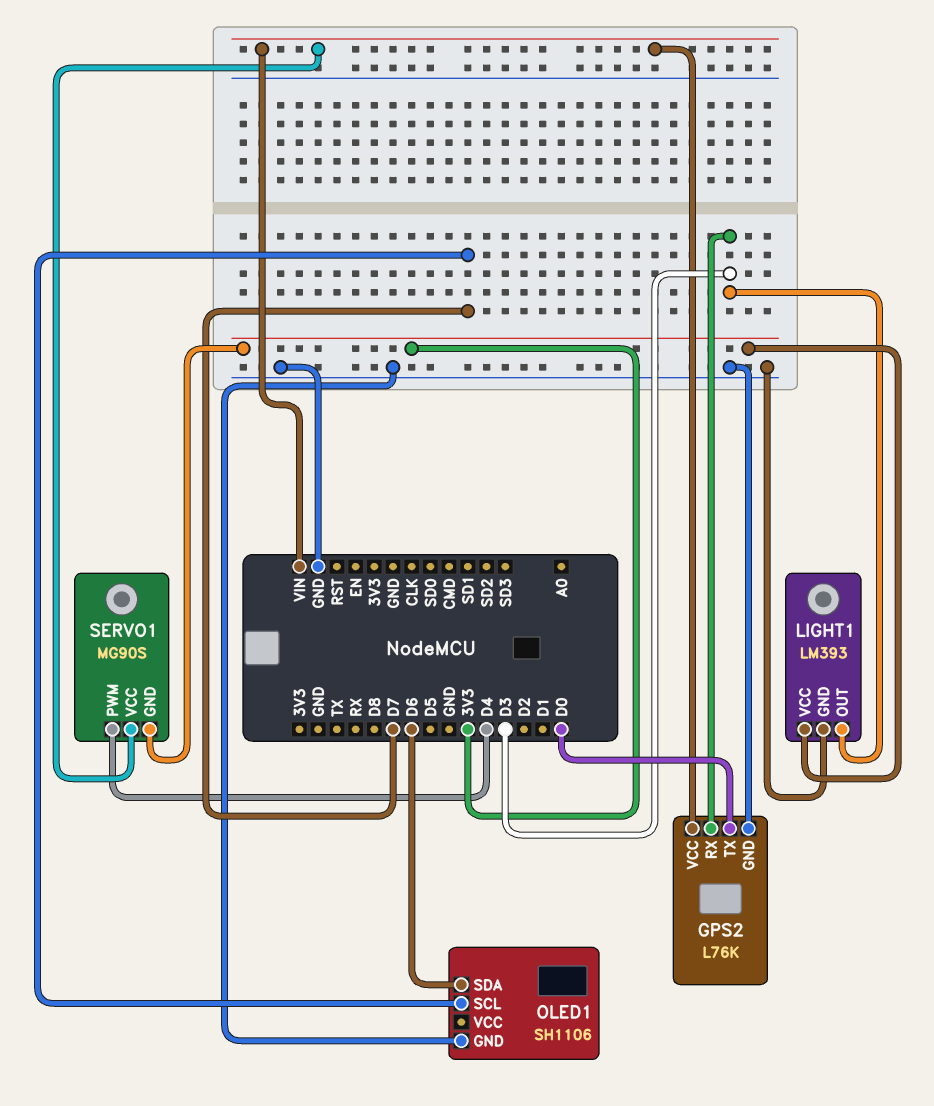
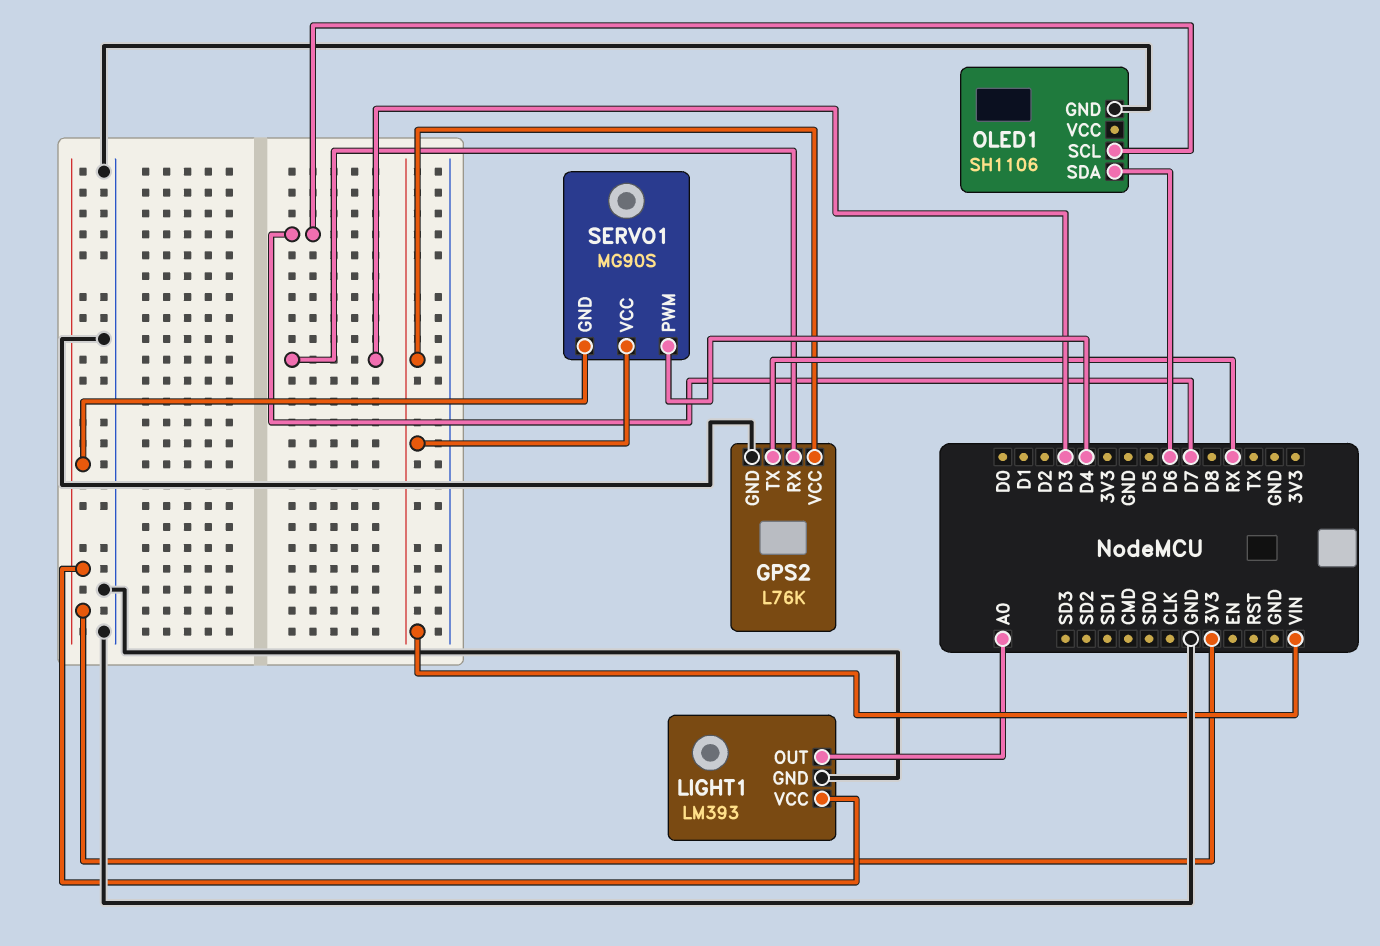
GPS2 pin TX: D0 -> RX
LIGHT1 pin OUT: D3 -> A0

